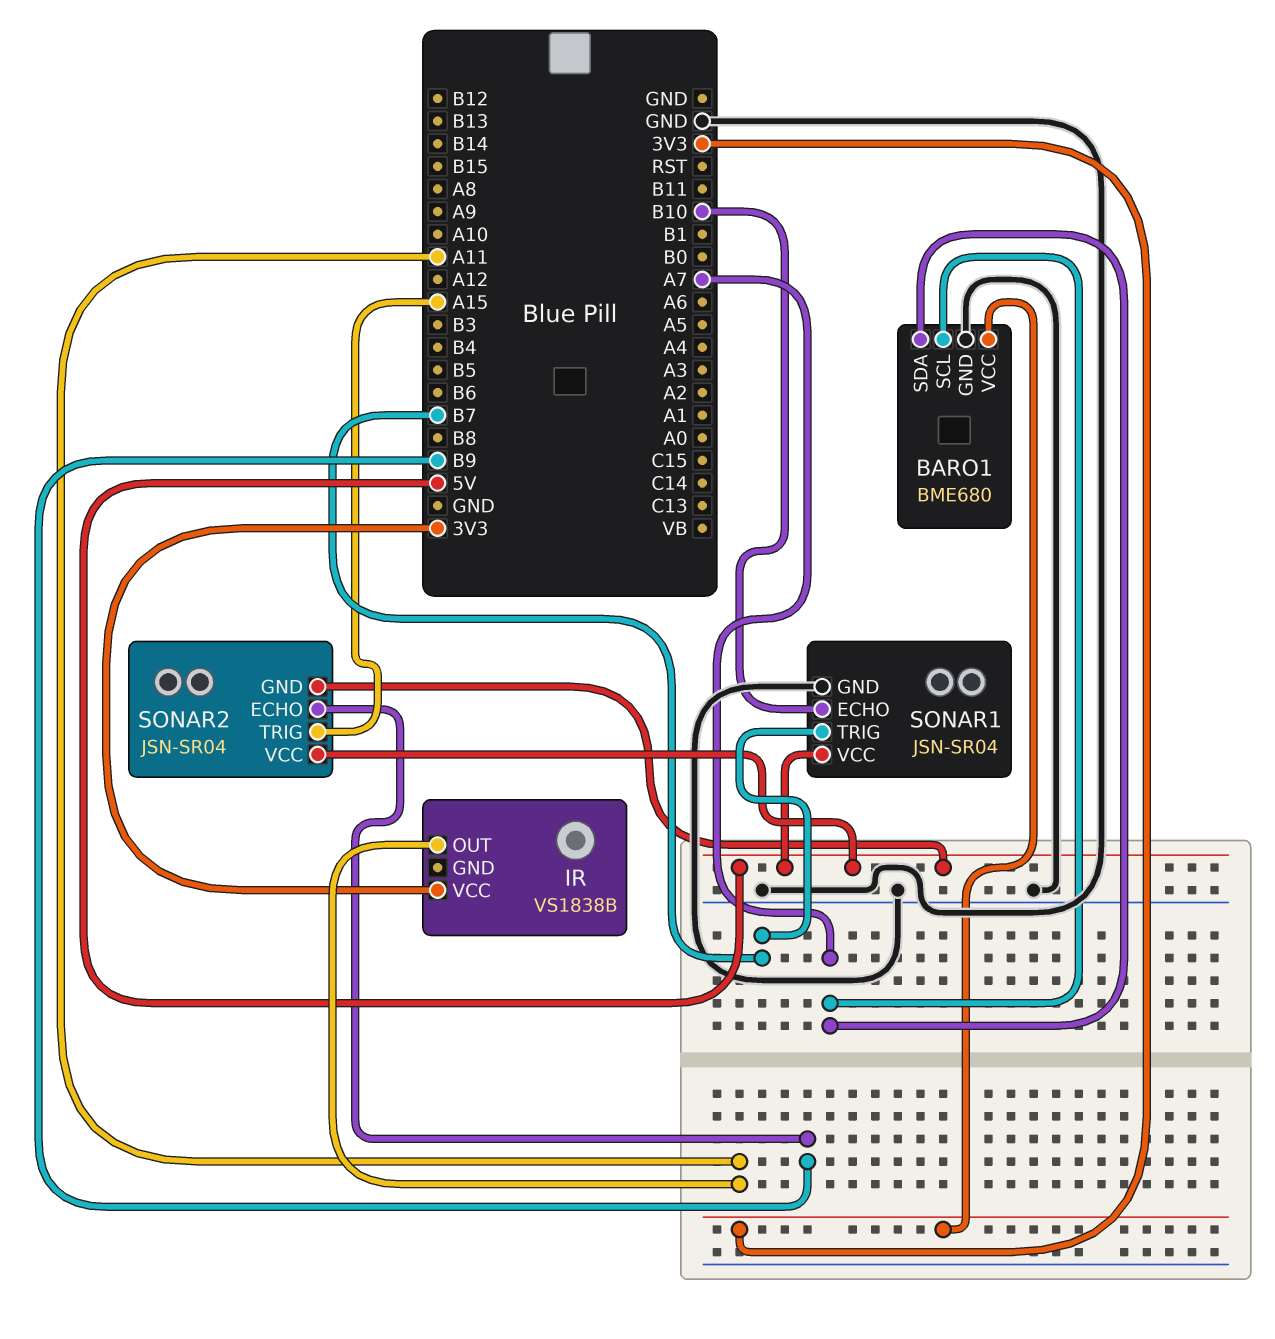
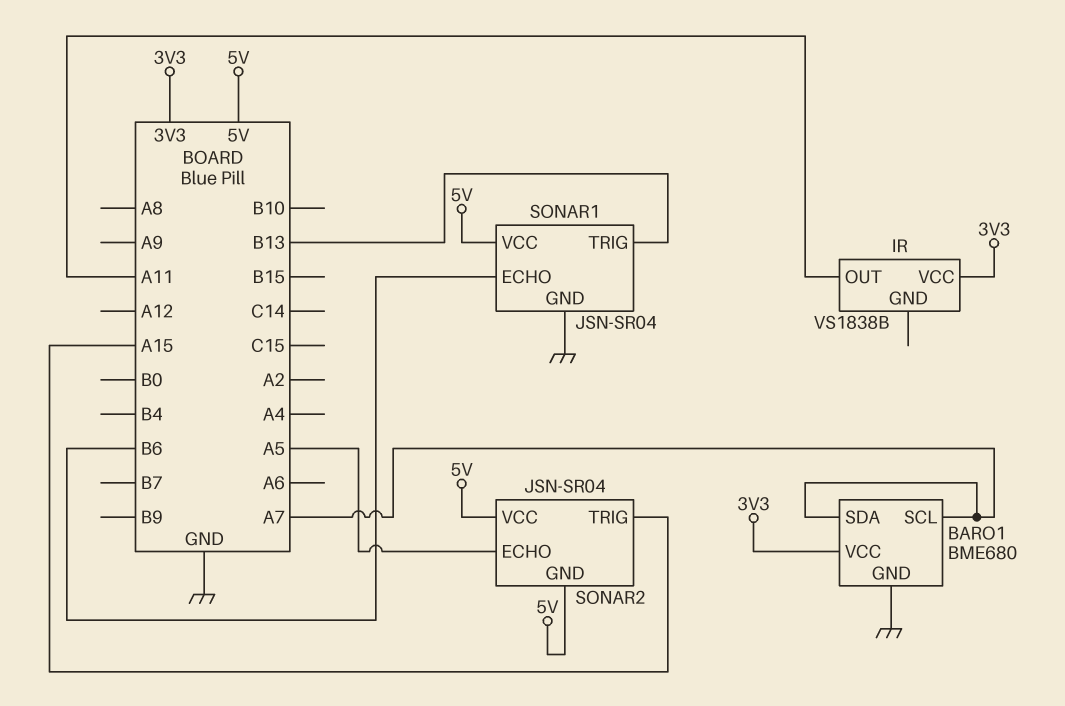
SONAR1 pin ECHO: B10 -> B6
SONAR1 pin TRIG: B7 -> B13
SONAR2 pin ECHO: B9 -> A5

